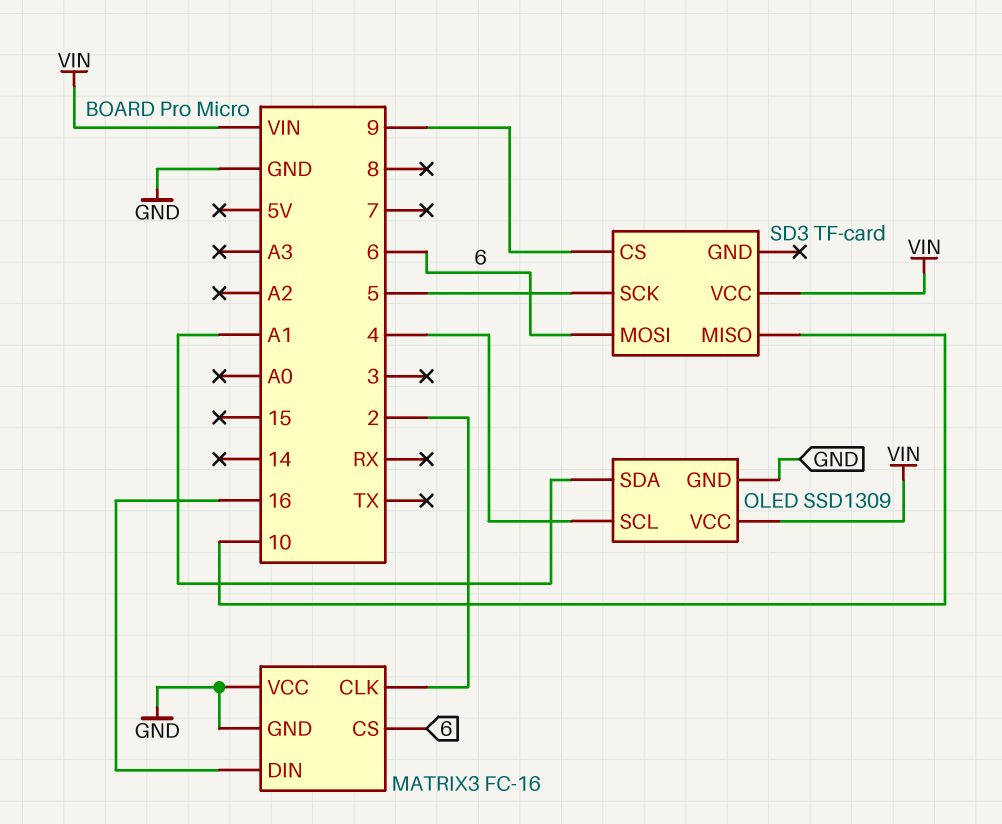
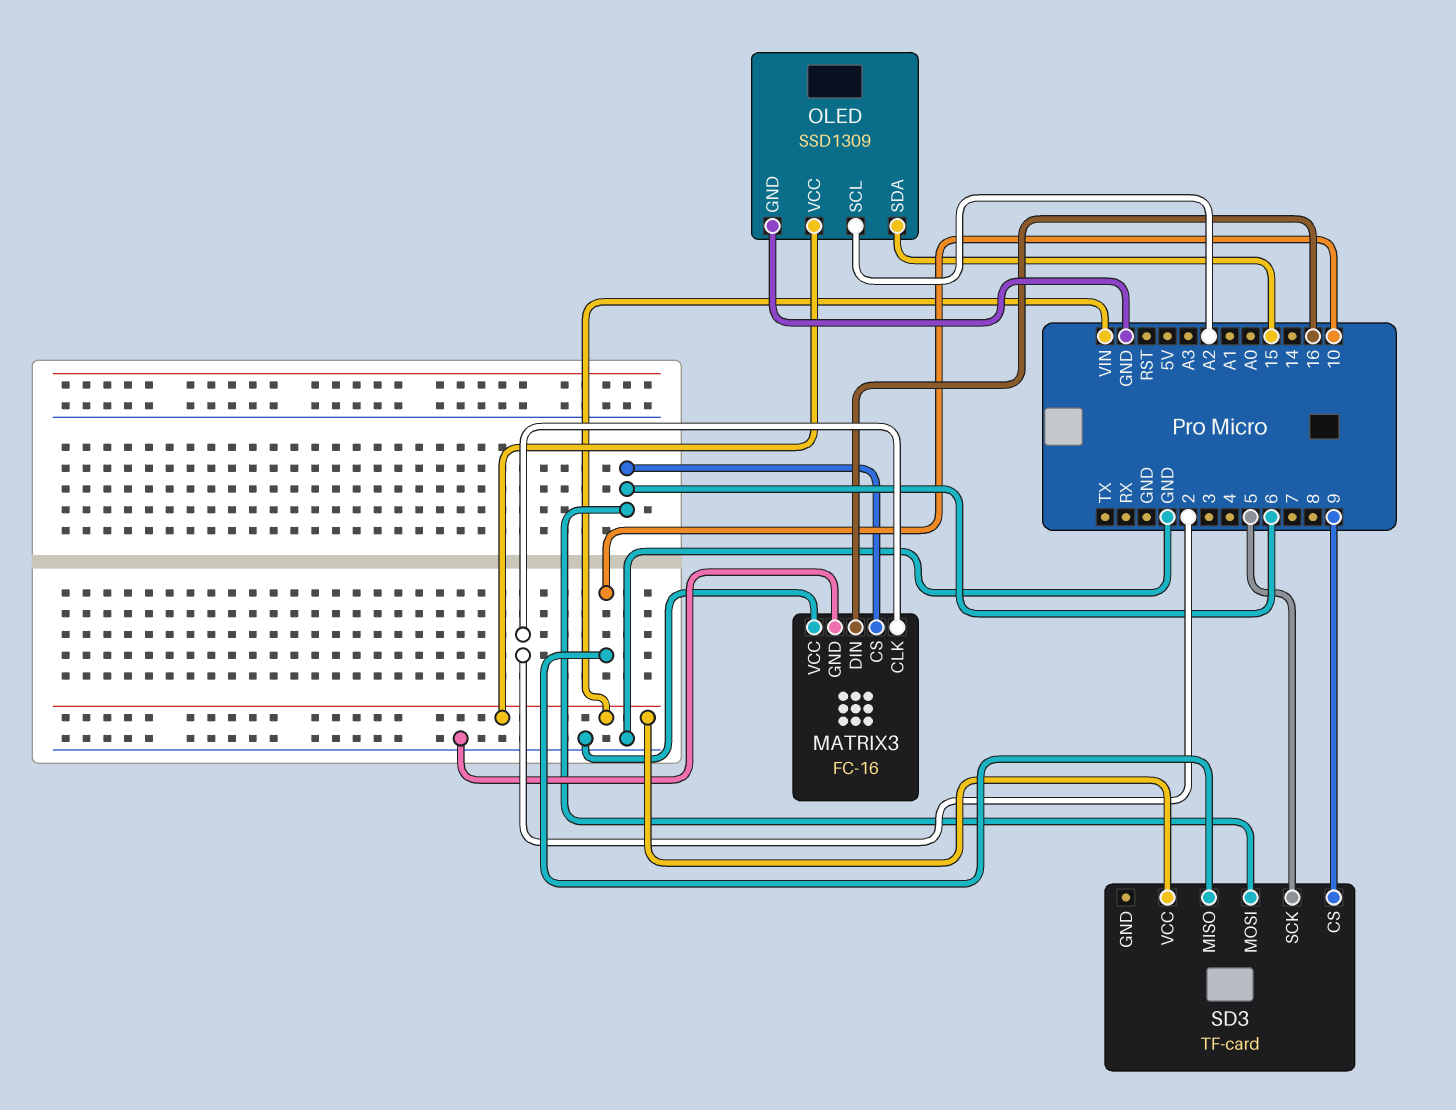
OLED pin SCL: 4 -> A2
OLED pin SDA: A1 -> 15

